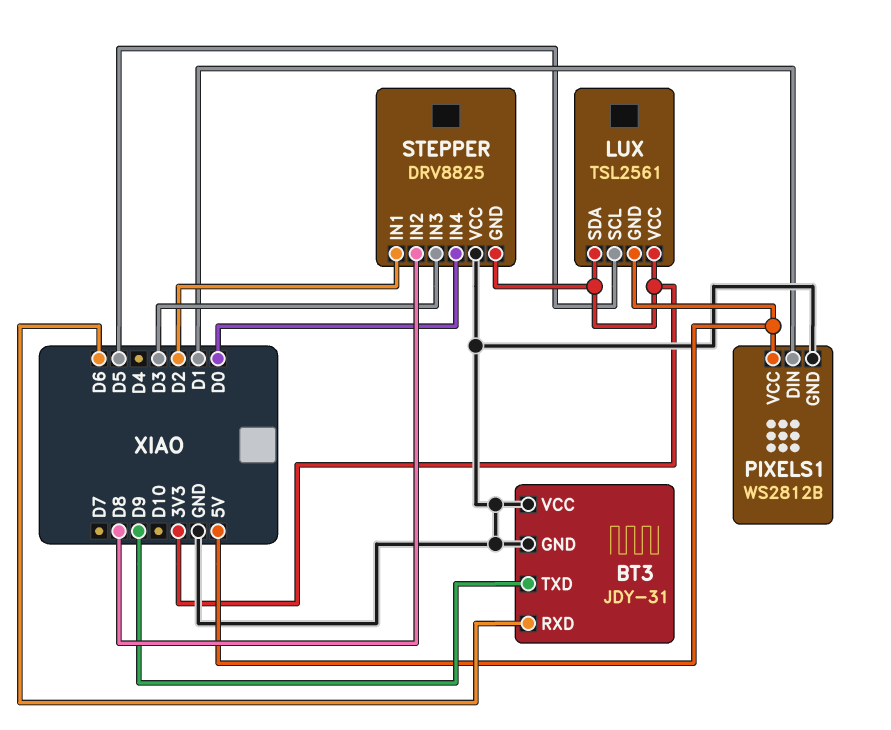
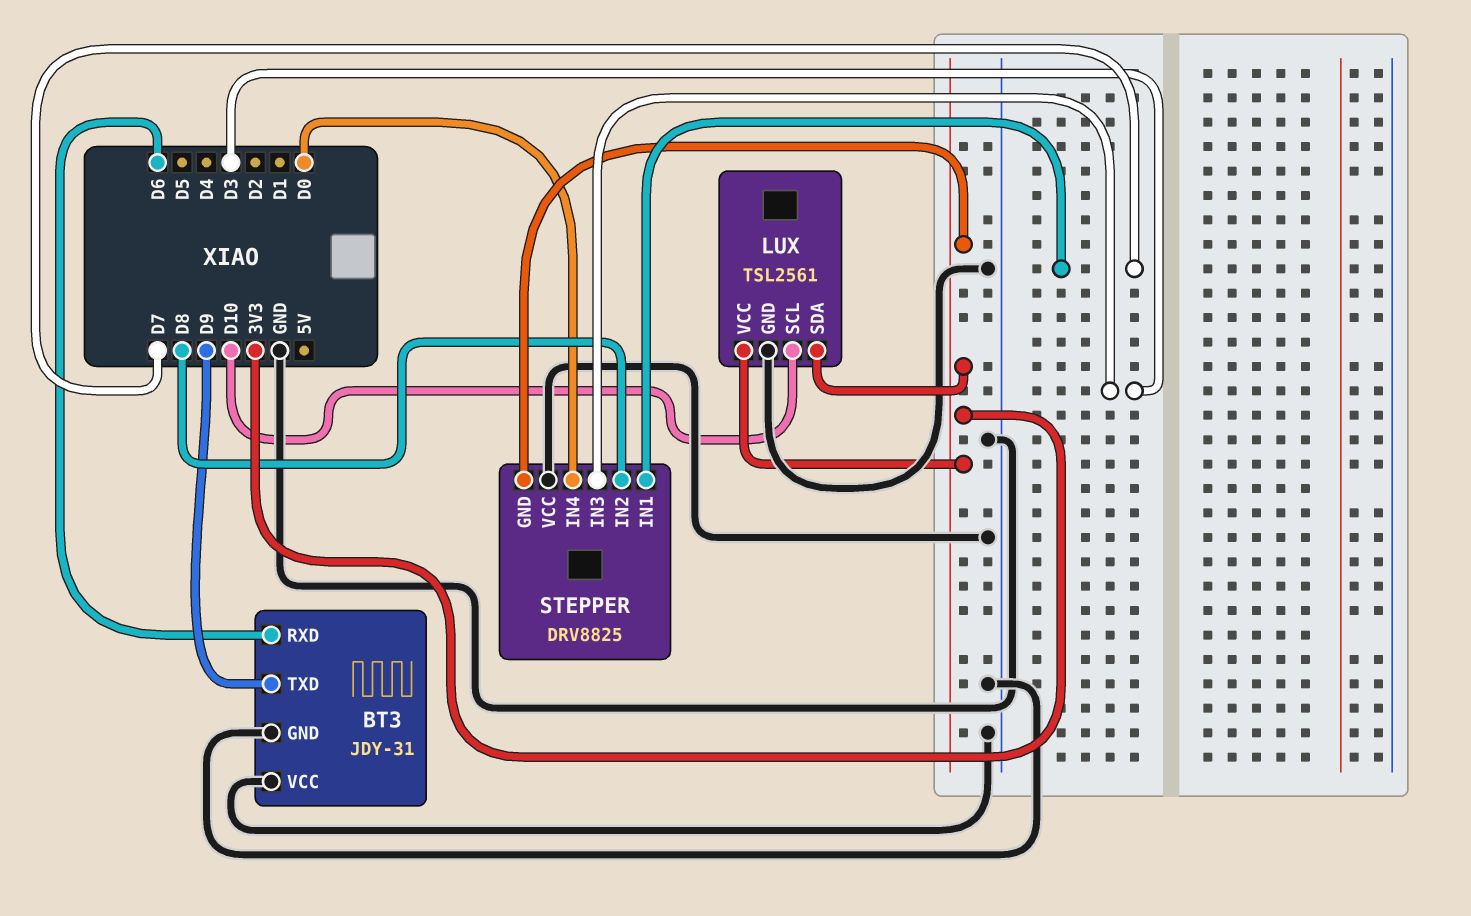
LUX pin GND: 5V -> GND
LUX pin SCL: D5 -> D10
PIXELS1: WS2812B -> none
PIXELS1 pin DIN: D1 -> none
PIXELS1 pin GND: GND -> none
PIXELS1 pin VCC: 5V -> none
STEPPER pin IN1: D2 -> D7

